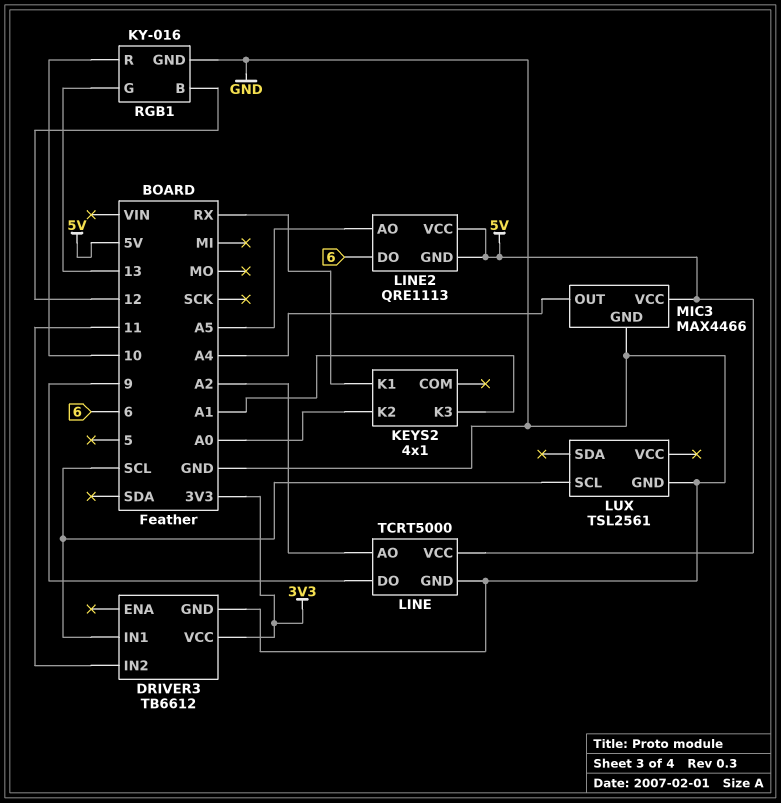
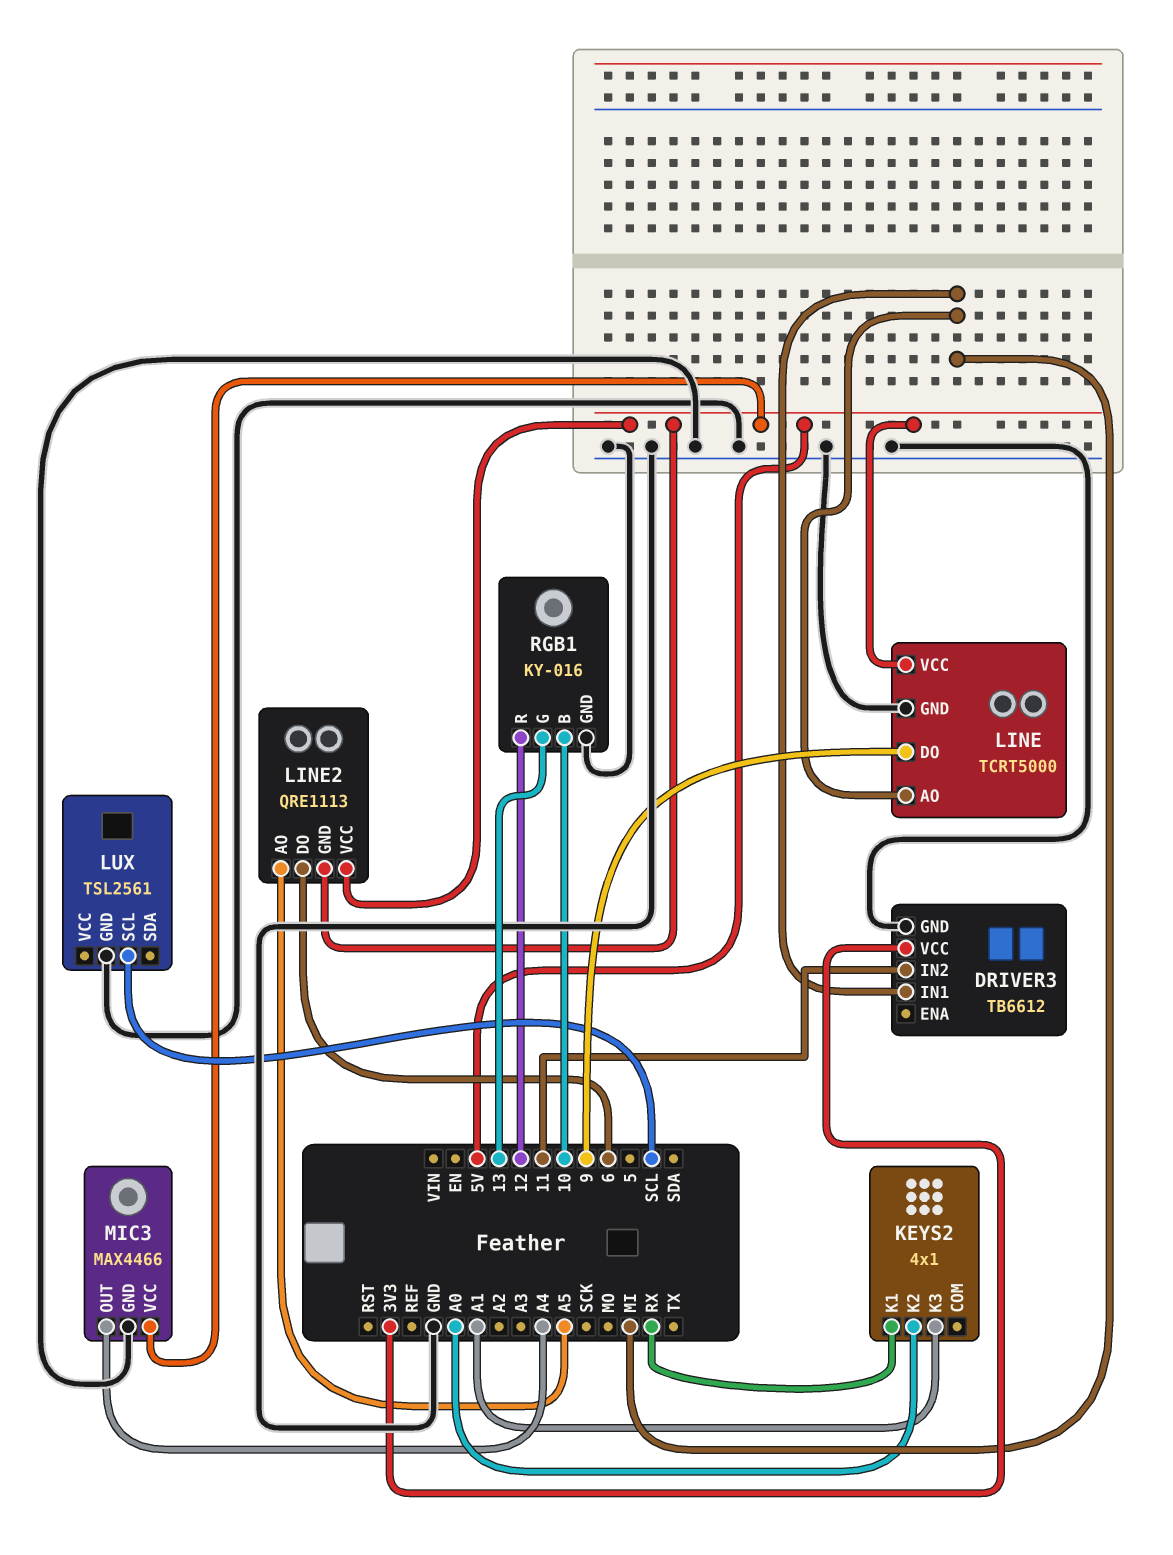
DRIVER3 pin IN1: SCL -> MI
LINE pin AO: A2 -> MI
RGB1 pin B: 12 -> 10
RGB1 pin R: 10 -> 12

